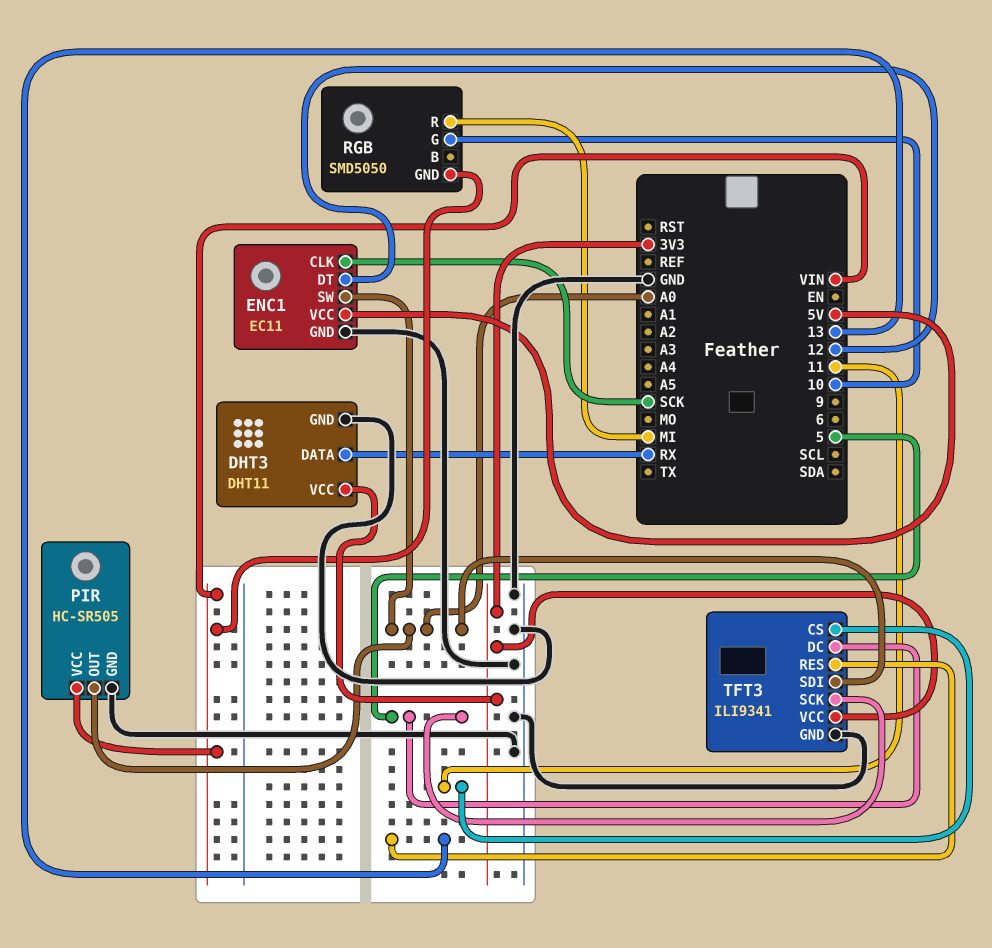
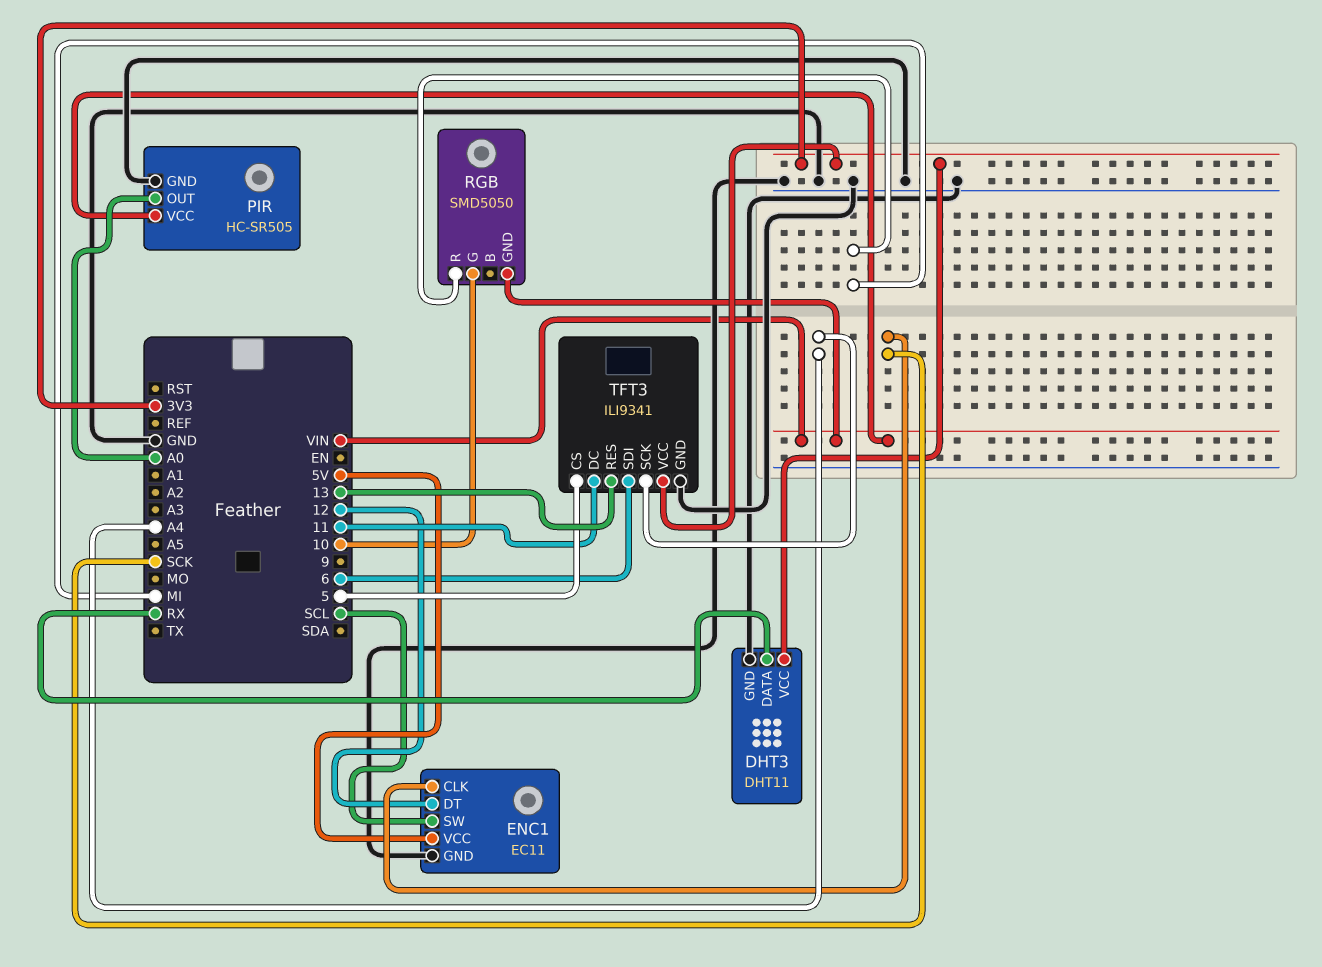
ENC1 pin SW: A0 -> SCL
TFT3 pin CS: 11 -> 5
TFT3 pin DC: 5 -> 11
TFT3 pin SCK: 5 -> A4
TFT3 pin SDI: A0 -> 6

